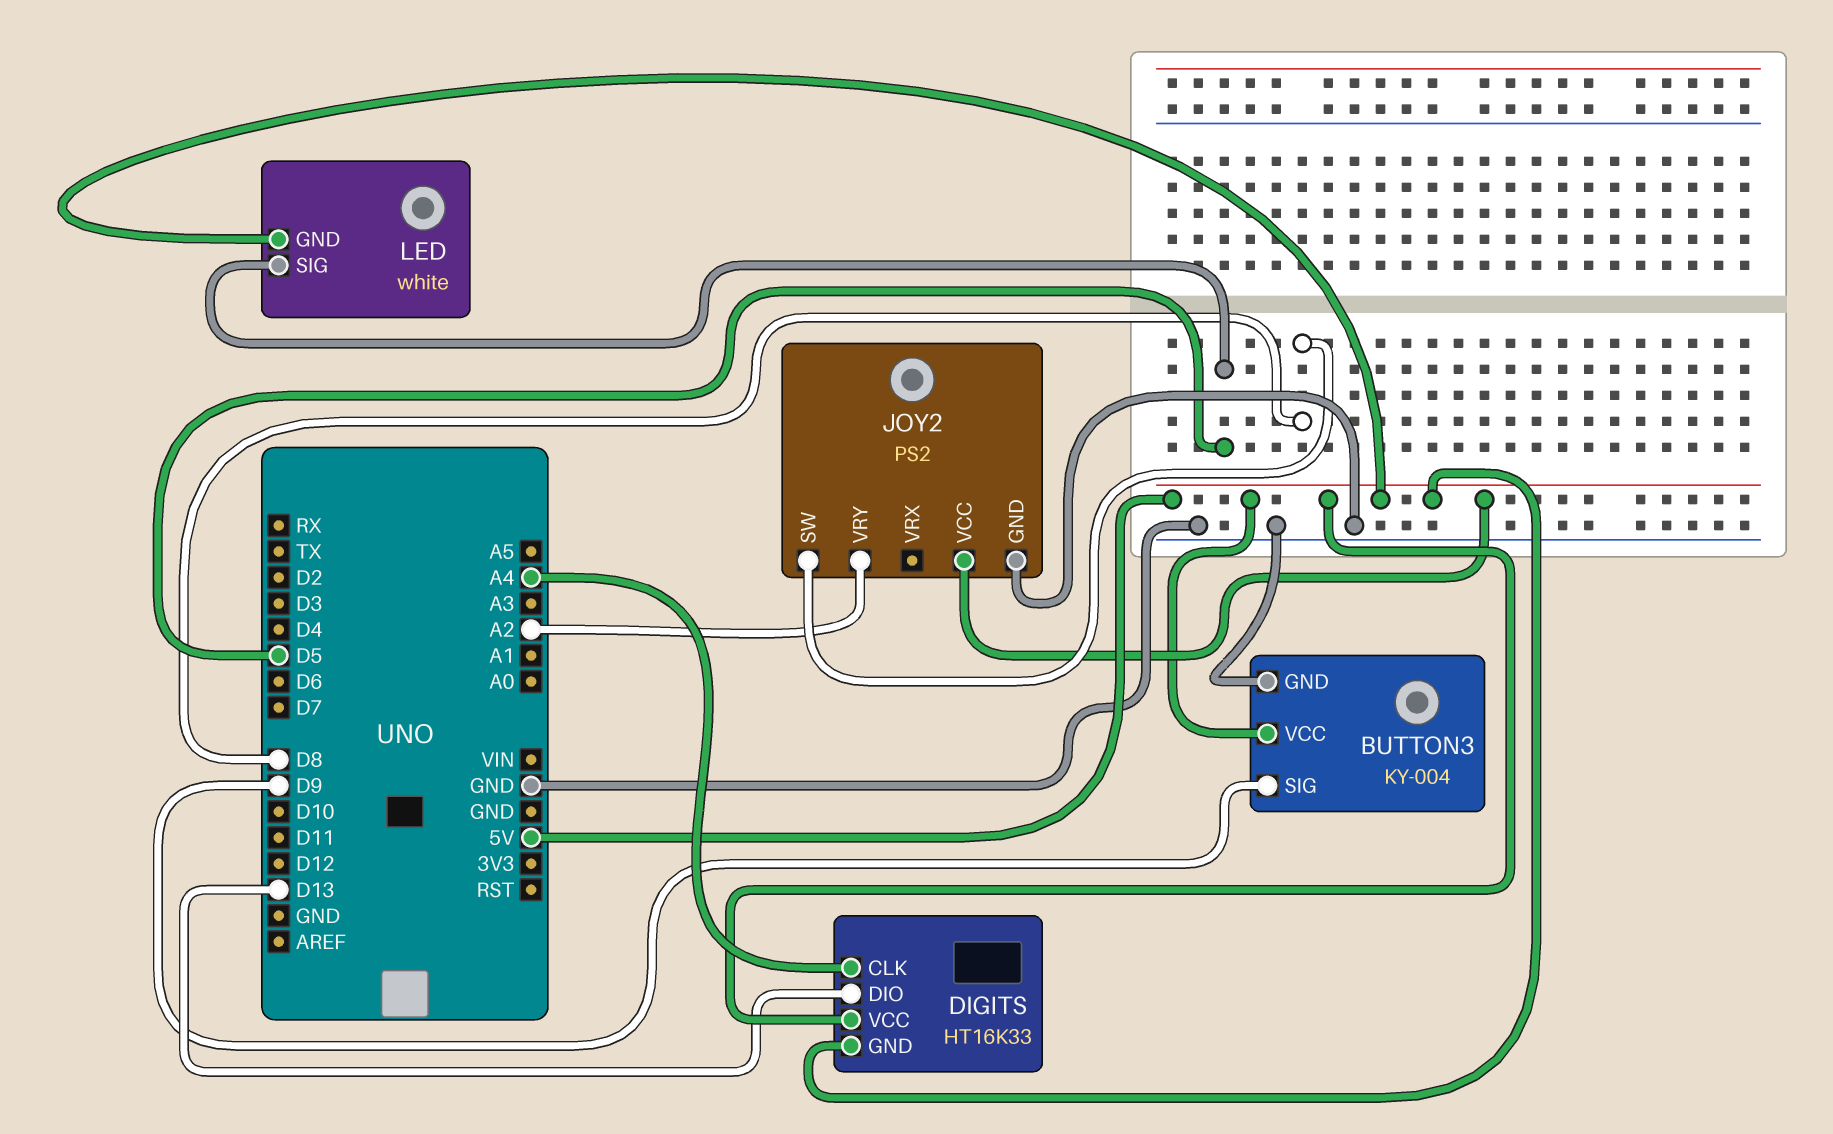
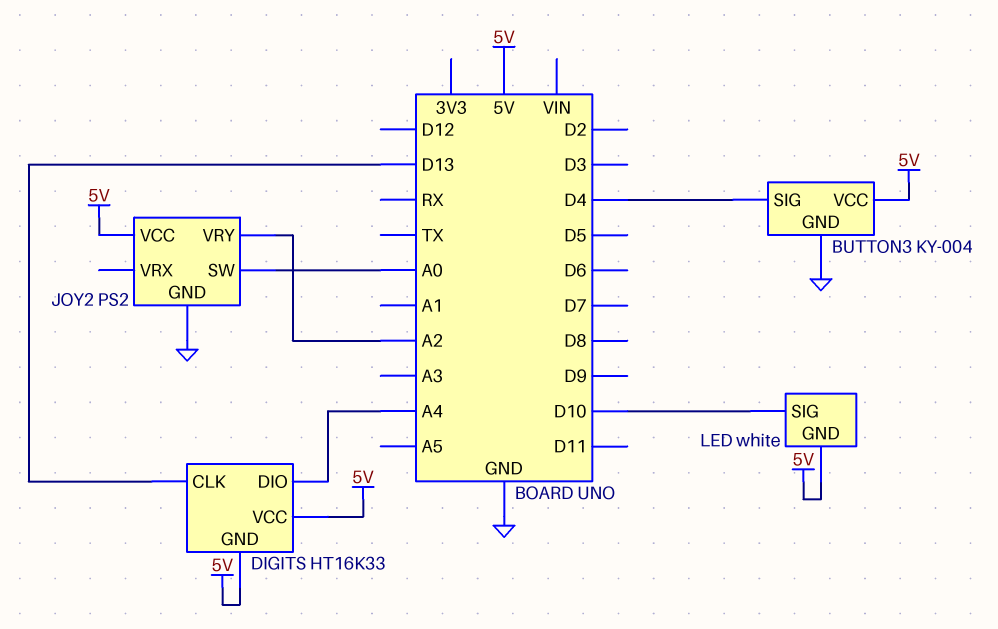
BUTTON3 pin SIG: D9 -> D4
DIGITS pin CLK: A4 -> D13
DIGITS pin DIO: D13 -> A4
JOY2 pin SW: D8 -> A0
LED pin SIG: D5 -> D10

